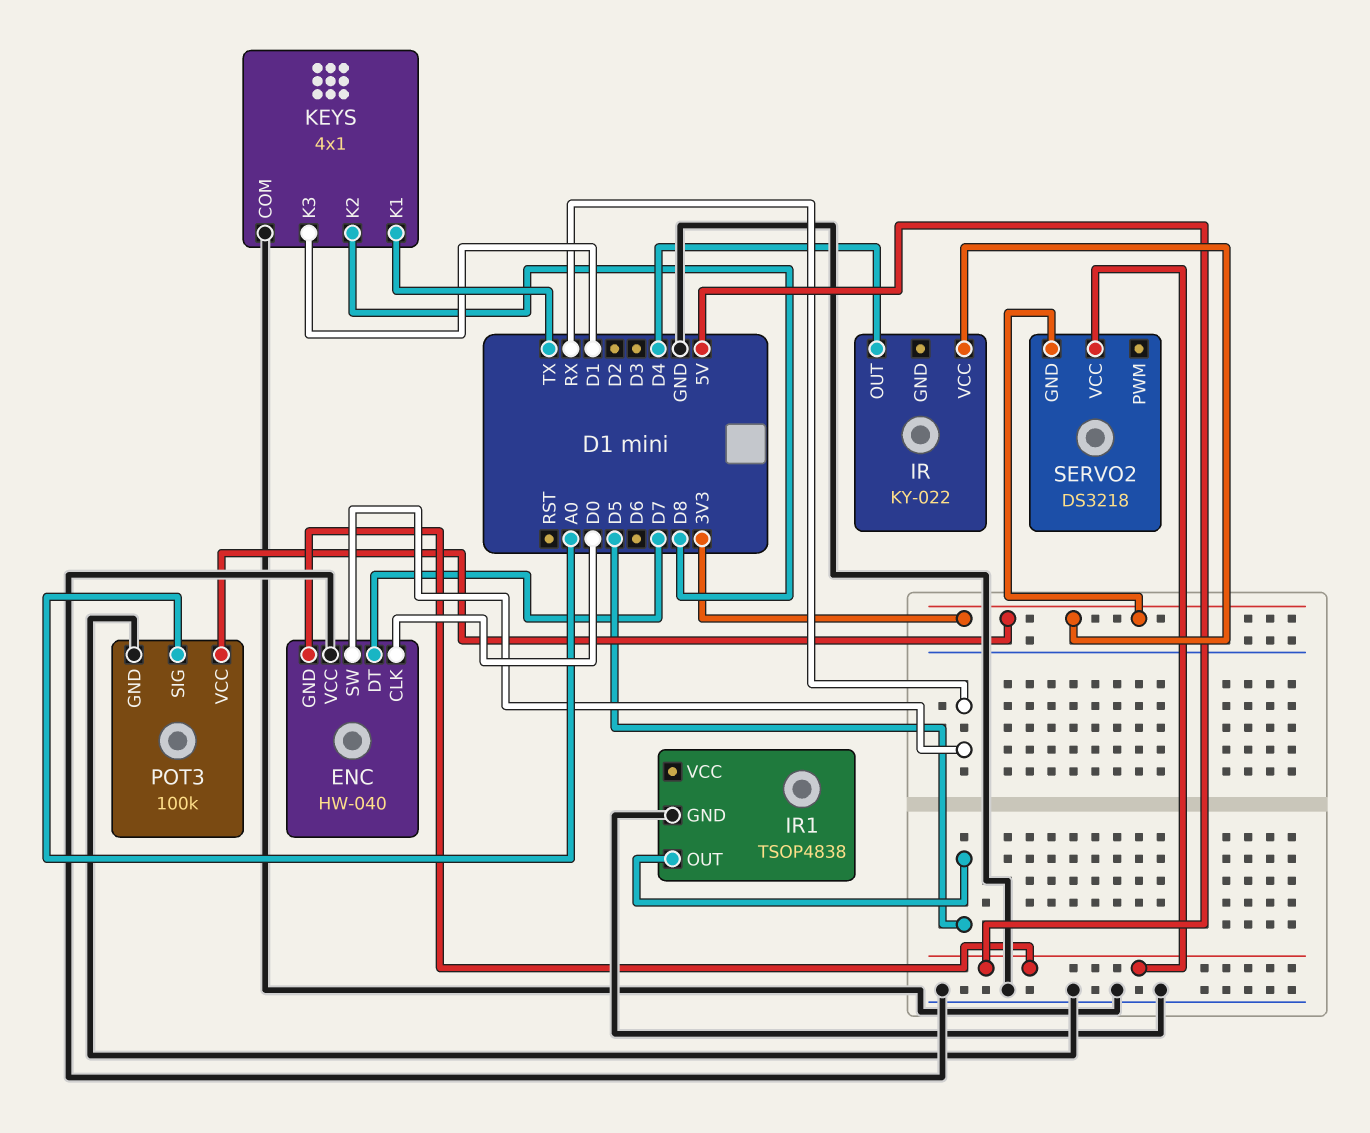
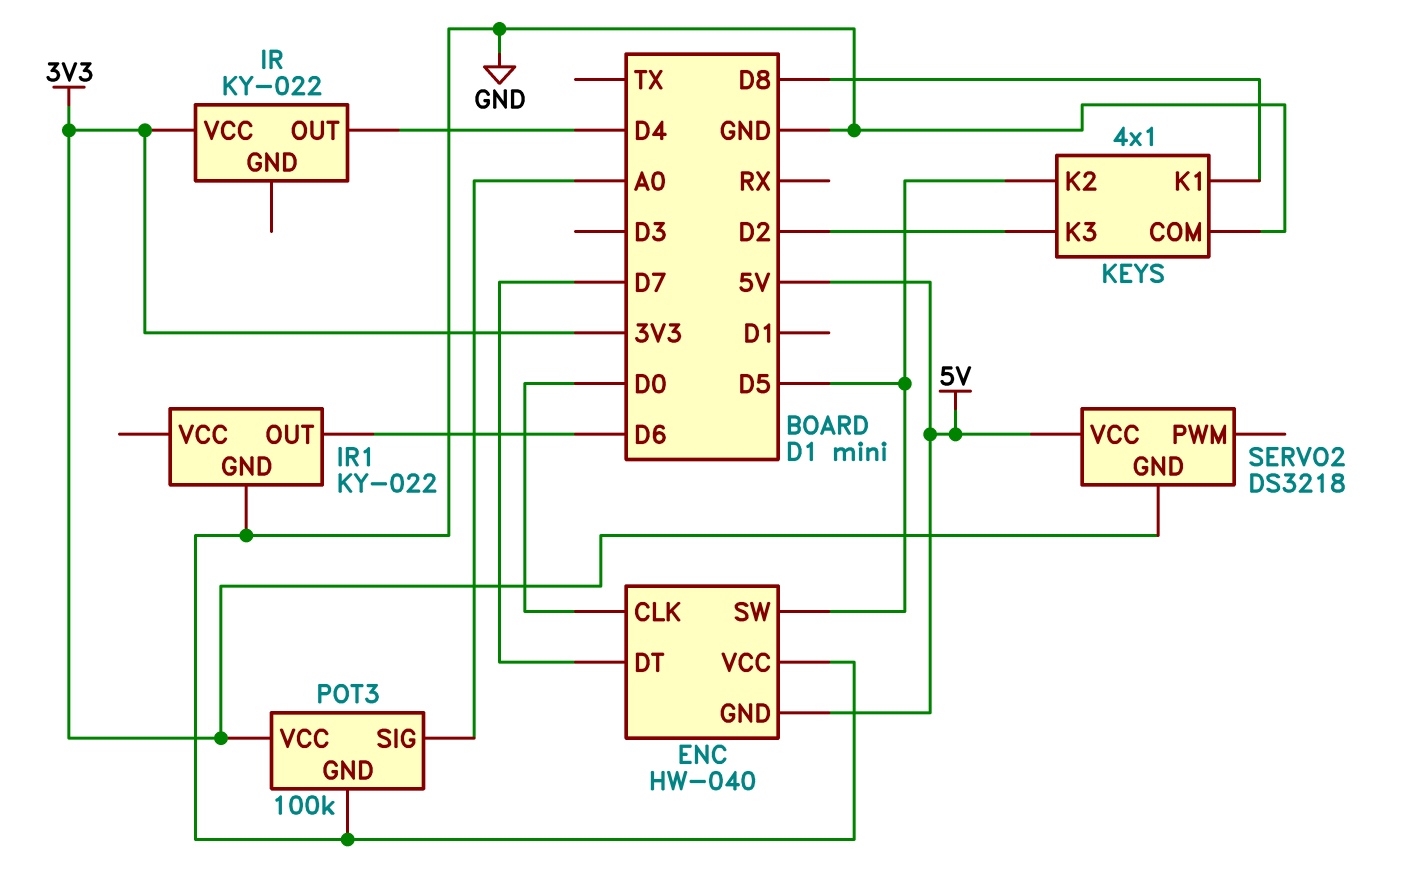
ENC pin SW: RX -> D5
IR1: TSOP4838 -> KY-022
IR1 pin OUT: D5 -> D6
KEYS pin K1: TX -> D8
KEYS pin K2: D8 -> D5
KEYS pin K3: D1 -> D2

